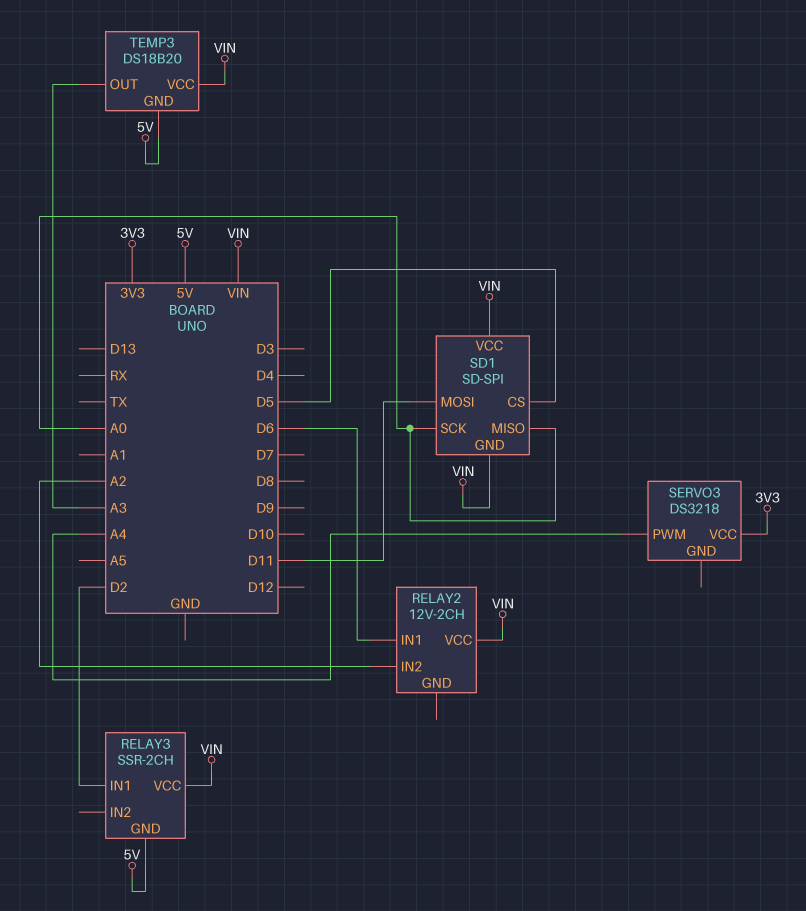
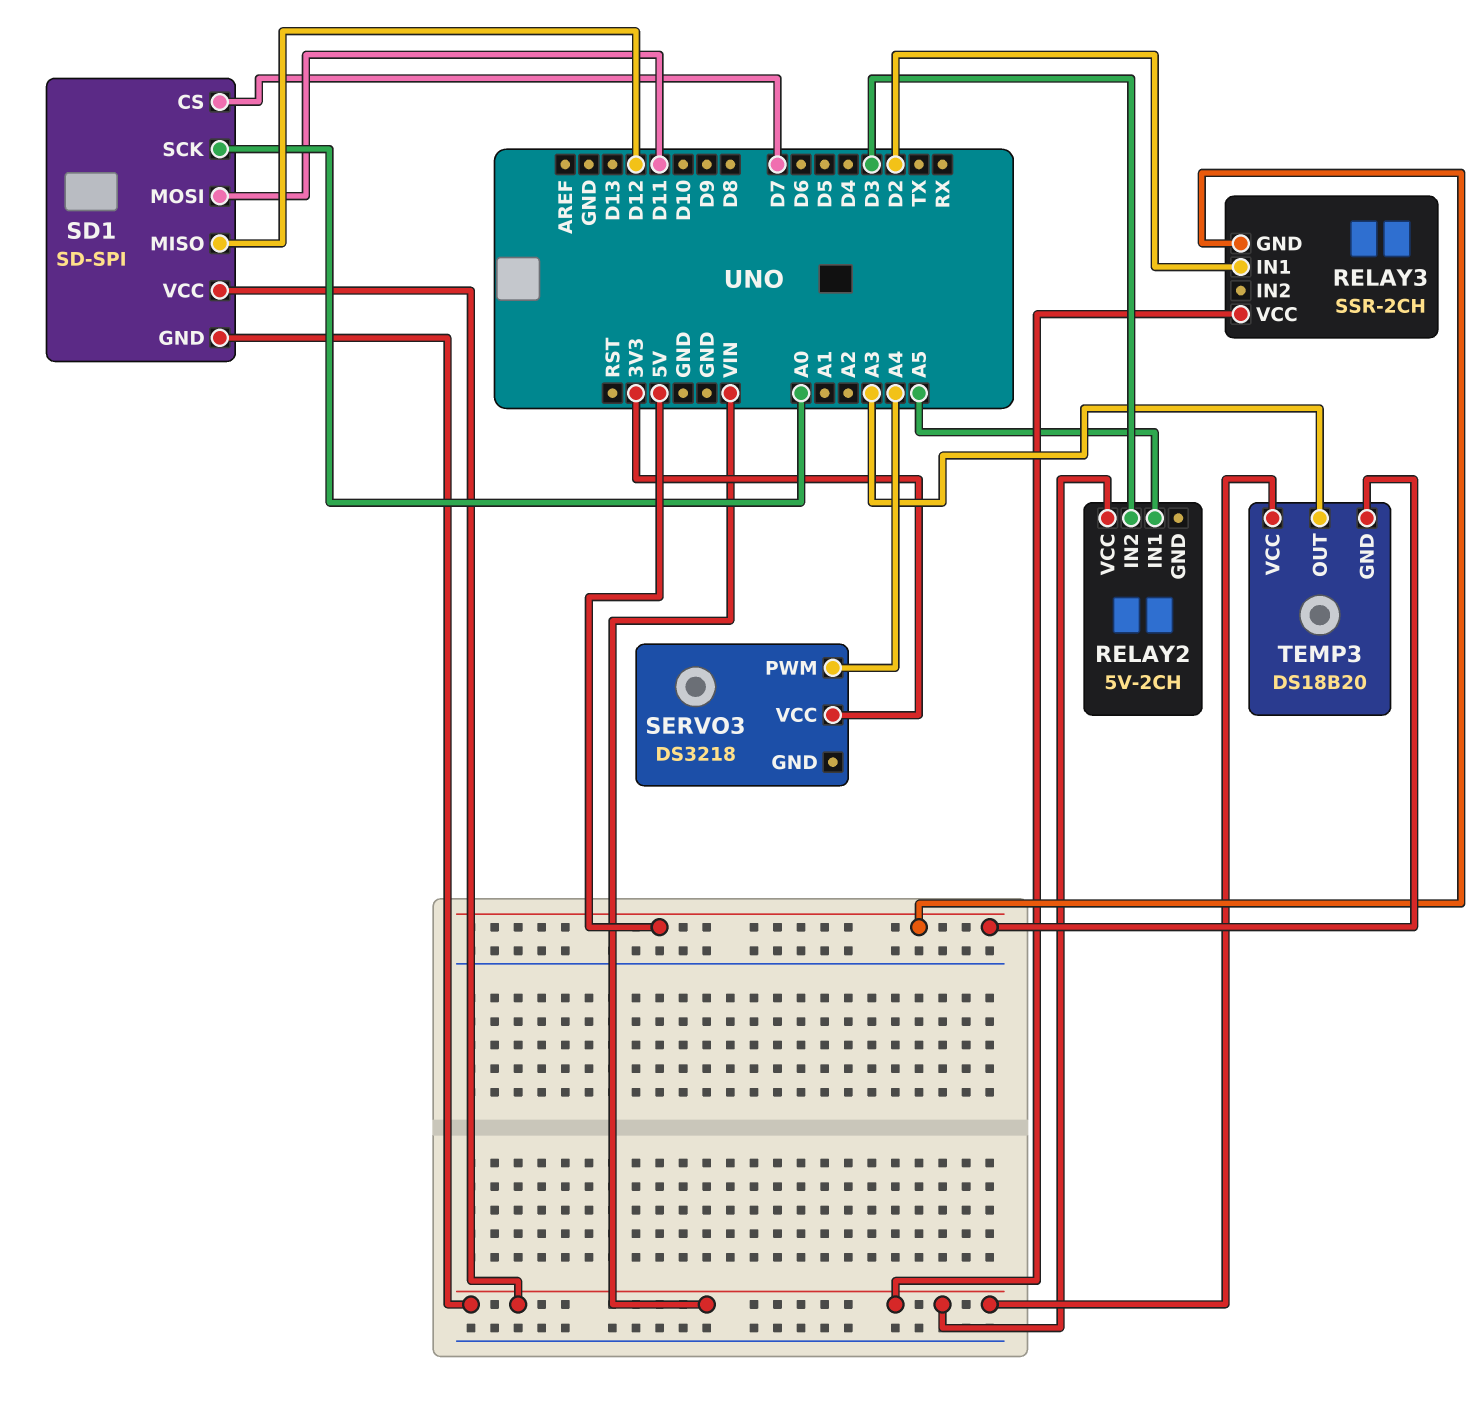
RELAY2: 12V-2CH -> 5V-2CH
RELAY2 pin IN1: D6 -> A5
RELAY2 pin IN2: A2 -> D3
SD1 pin CS: D5 -> D7
SD1 pin MISO: A0 -> D12

